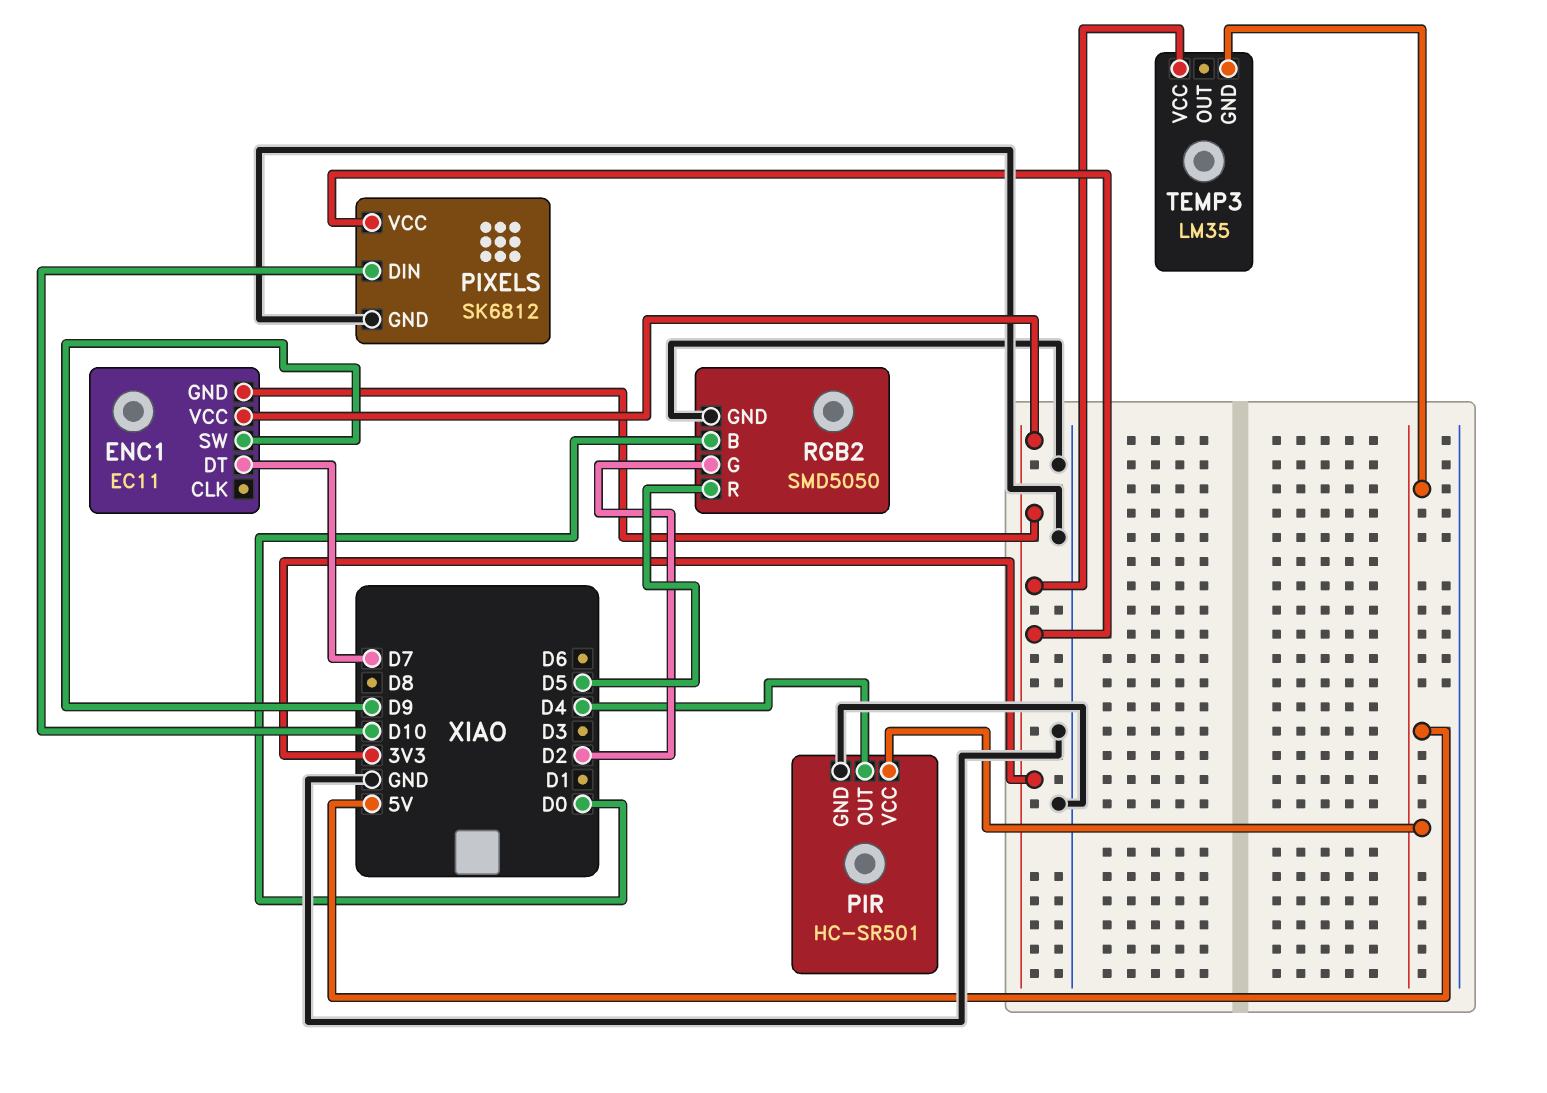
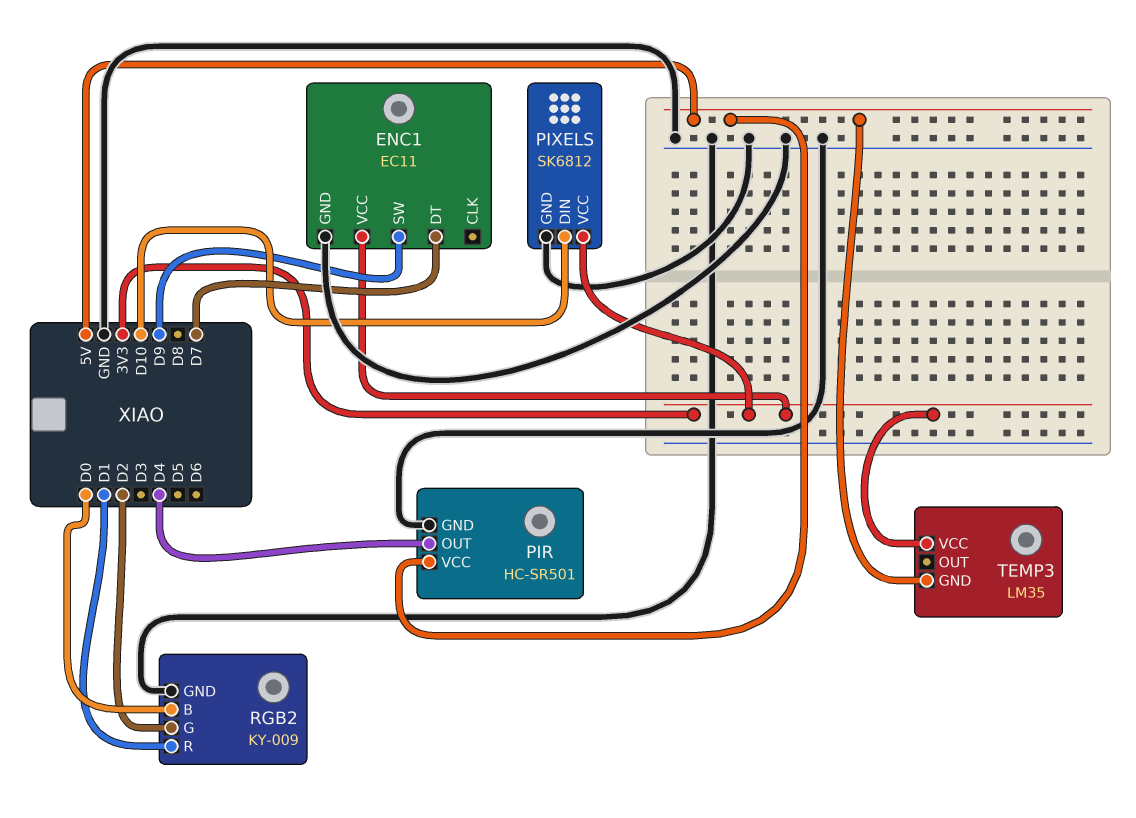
ENC1 pin GND: 3V3 -> GND
RGB2: SMD5050 -> KY-009
RGB2 pin R: D5 -> D1

